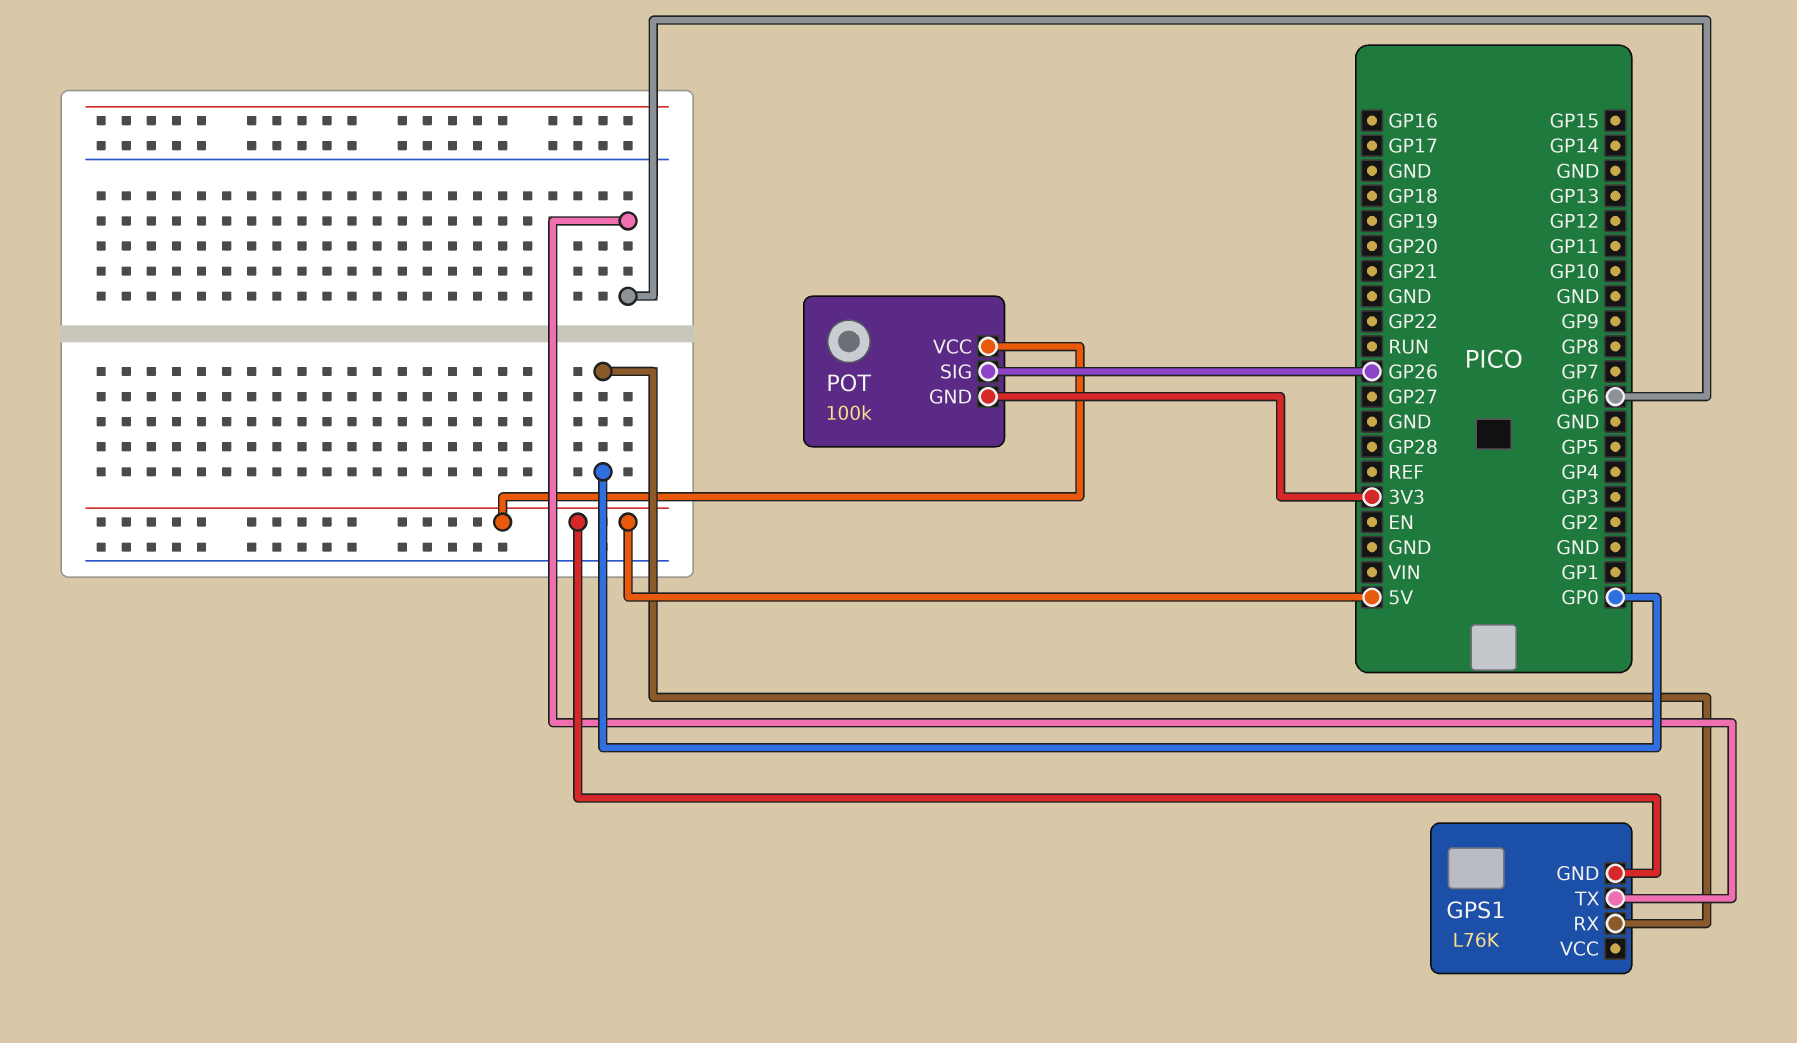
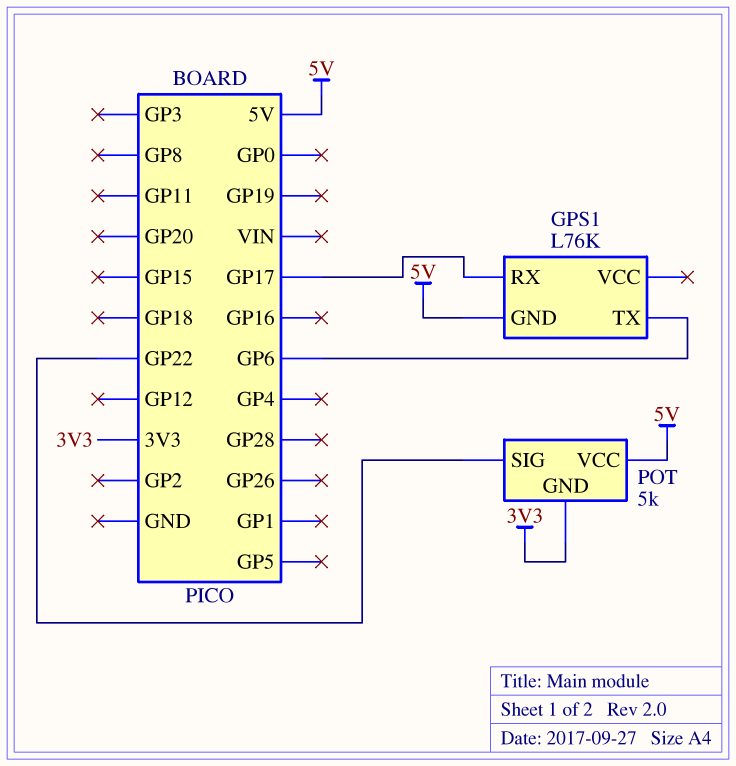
GPS1 pin RX: GP0 -> GP17
POT: 100k -> 5k
POT pin SIG: GP26 -> GP22

